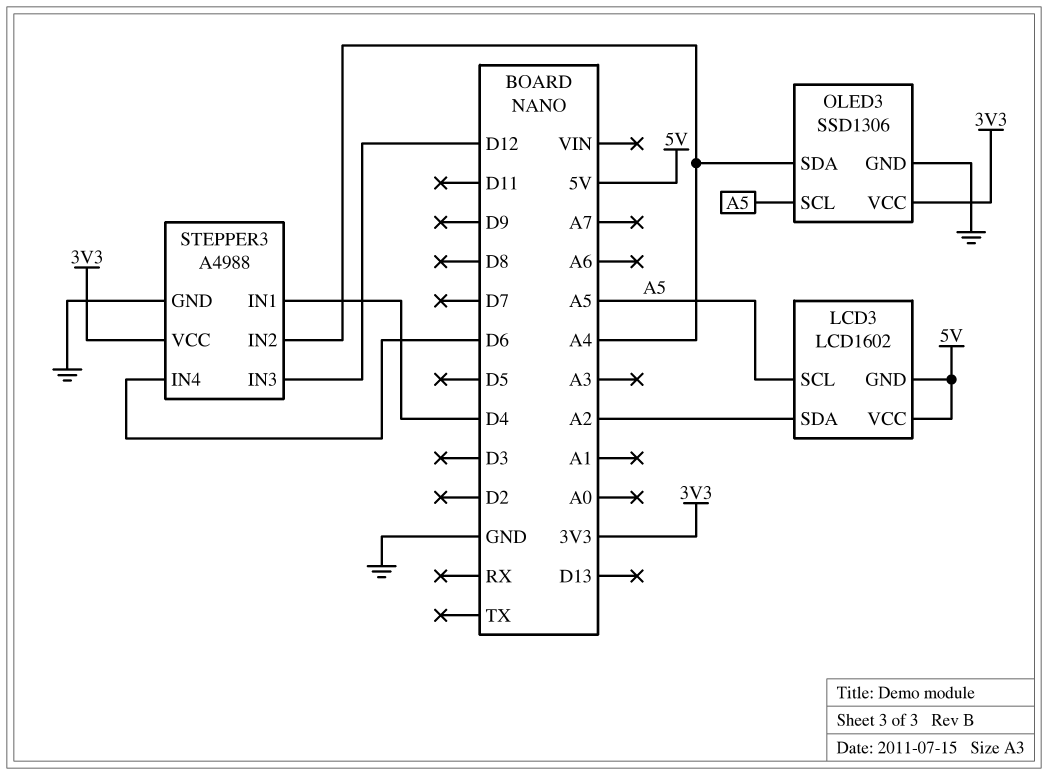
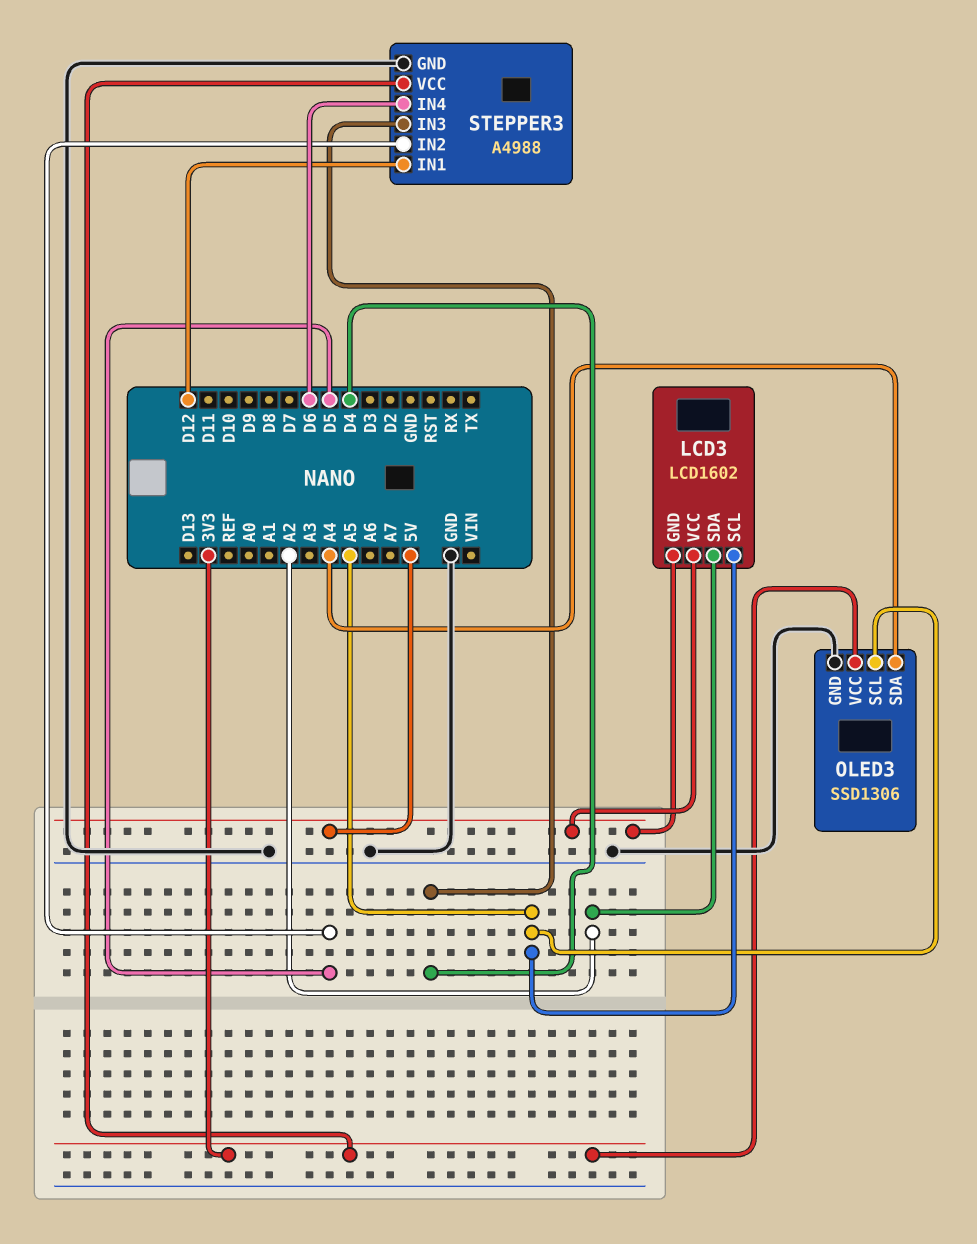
STEPPER3 pin IN1: D4 -> D12
STEPPER3 pin IN2: A4 -> D5
STEPPER3 pin IN3: D12 -> D4

